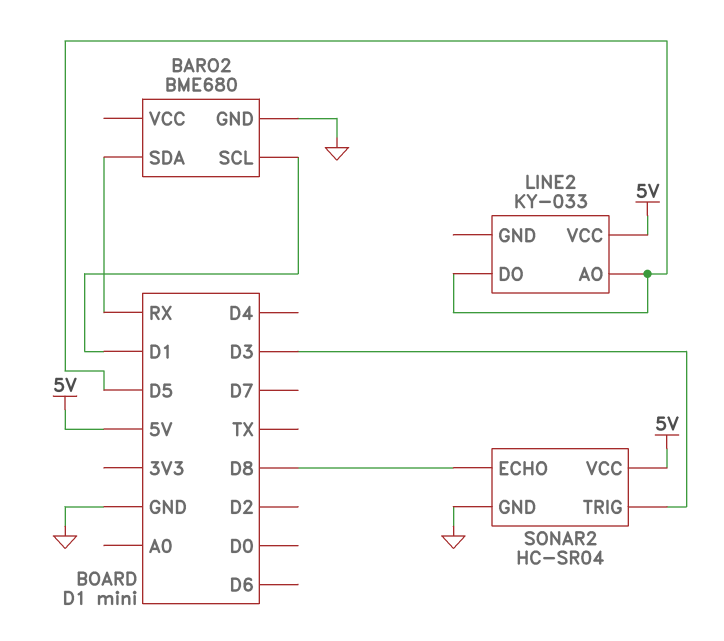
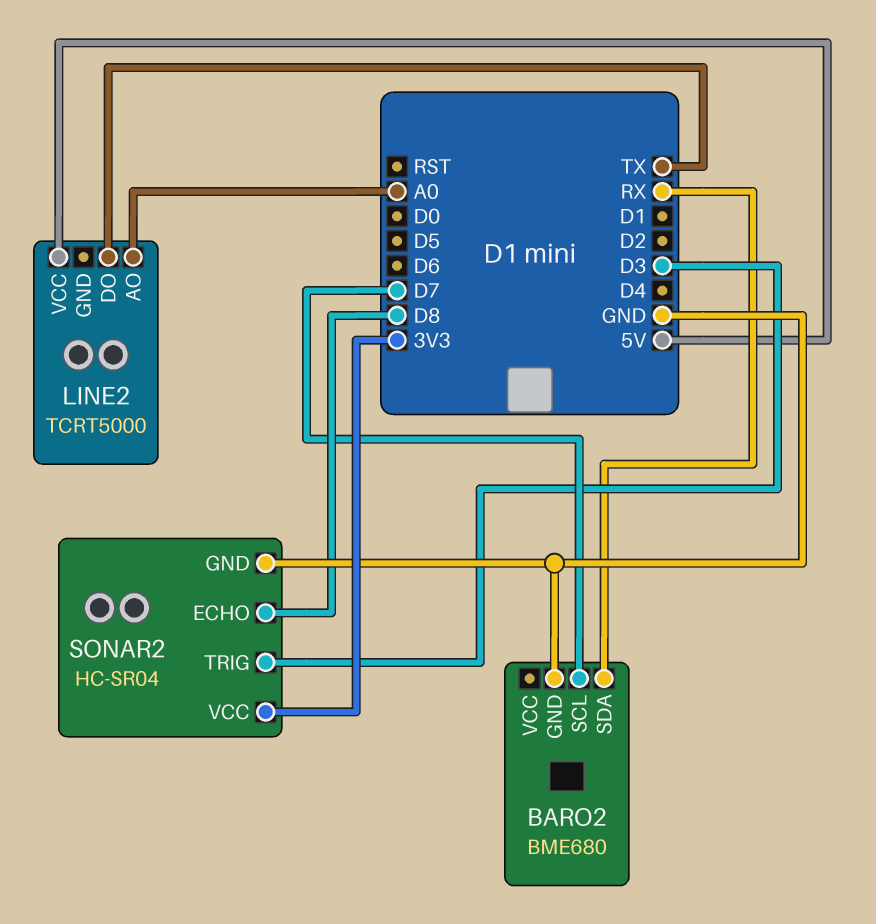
BARO2 pin SCL: D1 -> D7
LINE2: KY-033 -> TCRT5000
LINE2 pin AO: D5 -> A0
LINE2 pin DO: D5 -> TX
SONAR2 pin VCC: 5V -> 3V3

